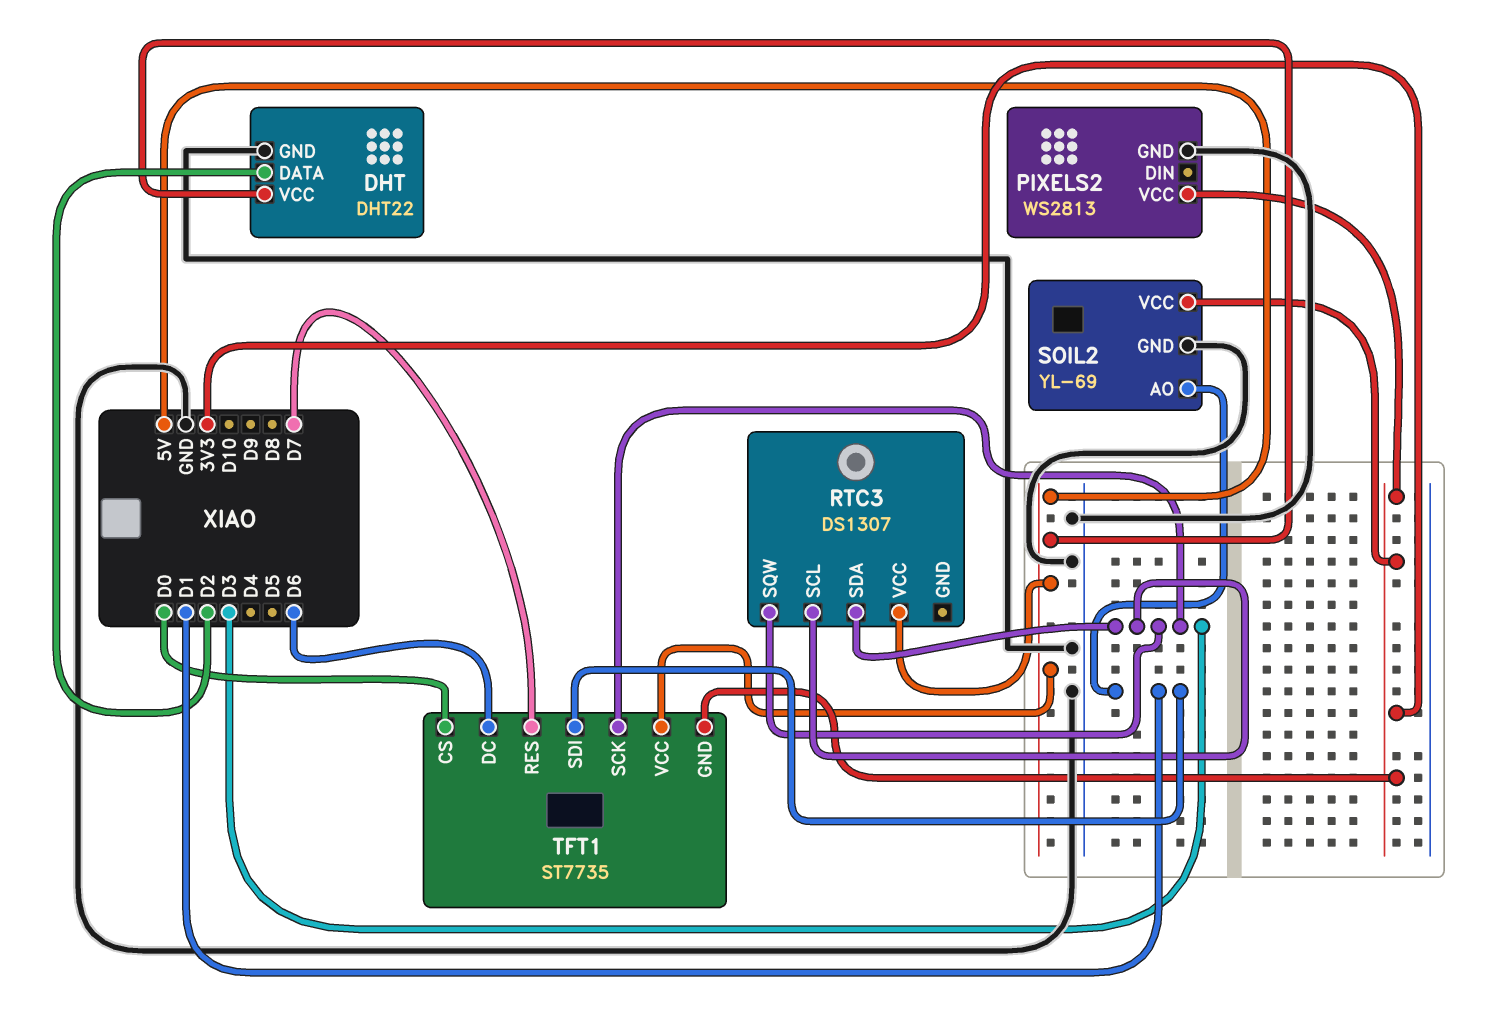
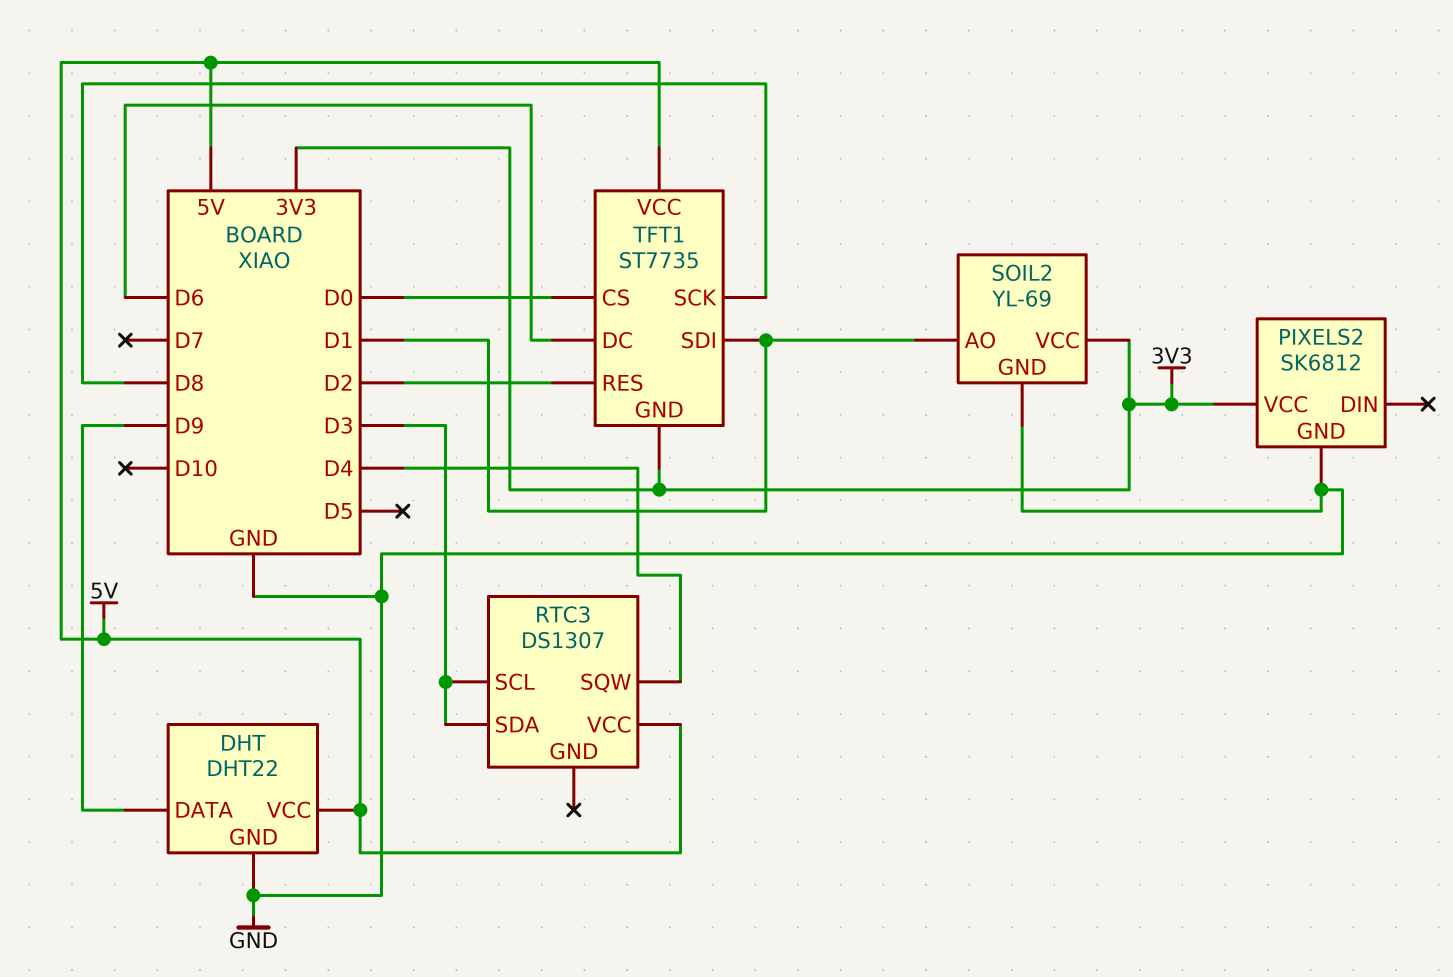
DHT pin DATA: D2 -> D9
PIXELS2: WS2813 -> SK6812
RTC3 pin SQW: D3 -> D4
TFT1 pin RES: D7 -> D2
TFT1 pin SCK: D3 -> D8

